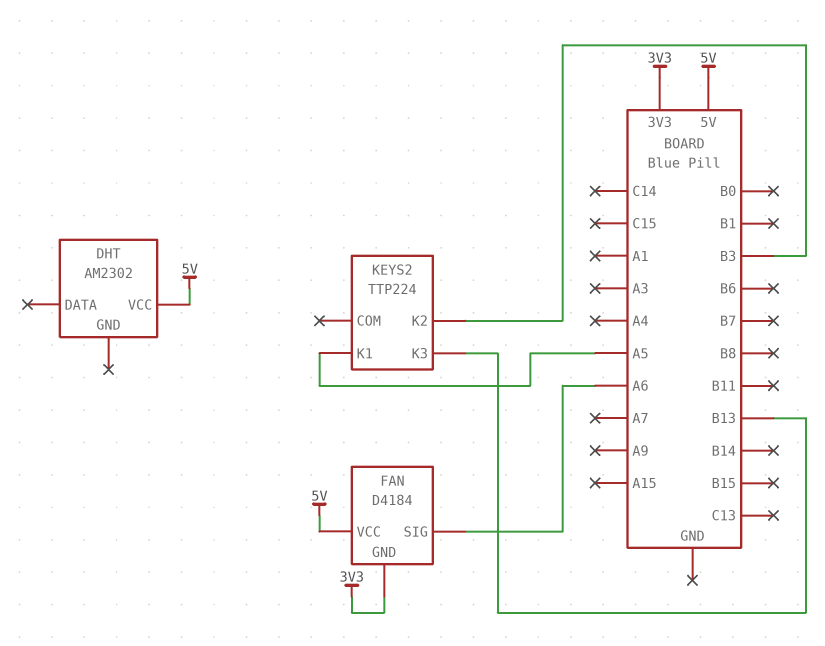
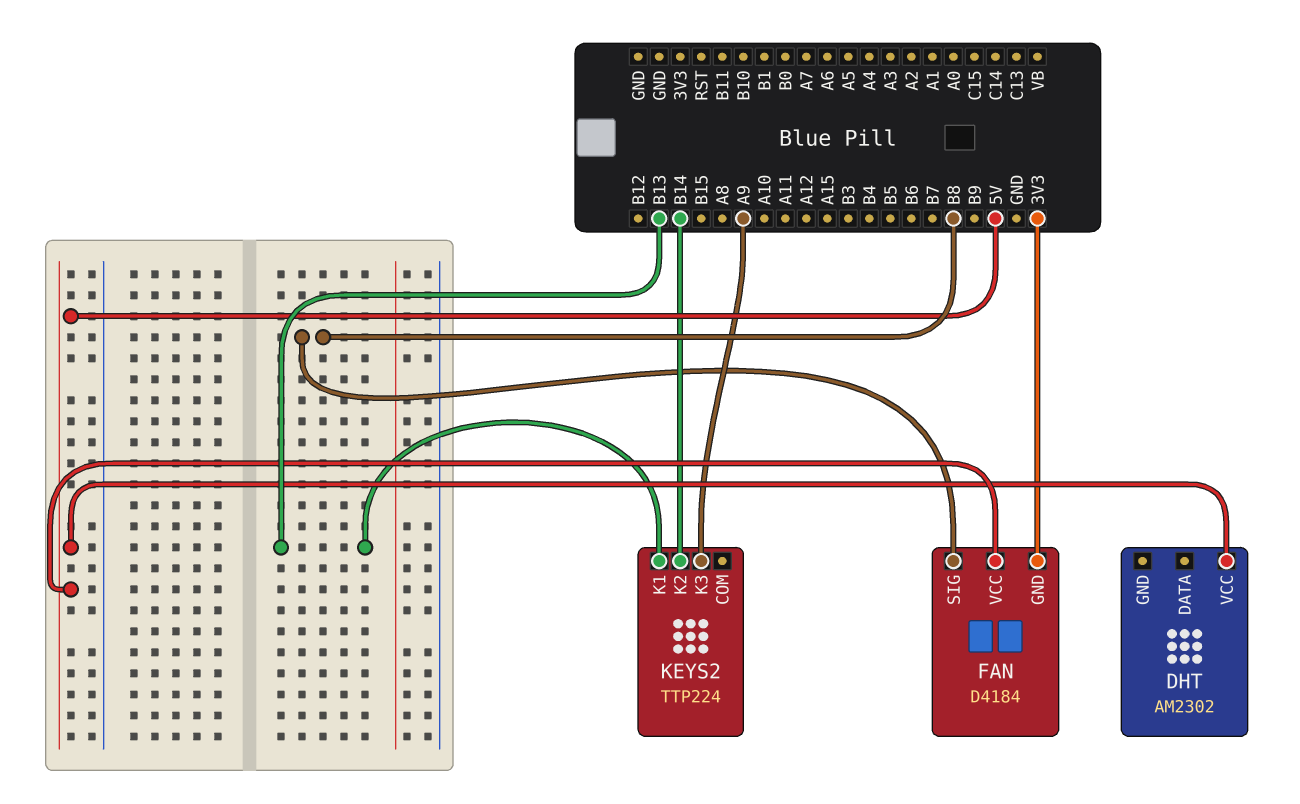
FAN pin SIG: A6 -> B8
KEYS2 pin K1: A5 -> B13
KEYS2 pin K2: B3 -> B14
KEYS2 pin K3: B13 -> A9

